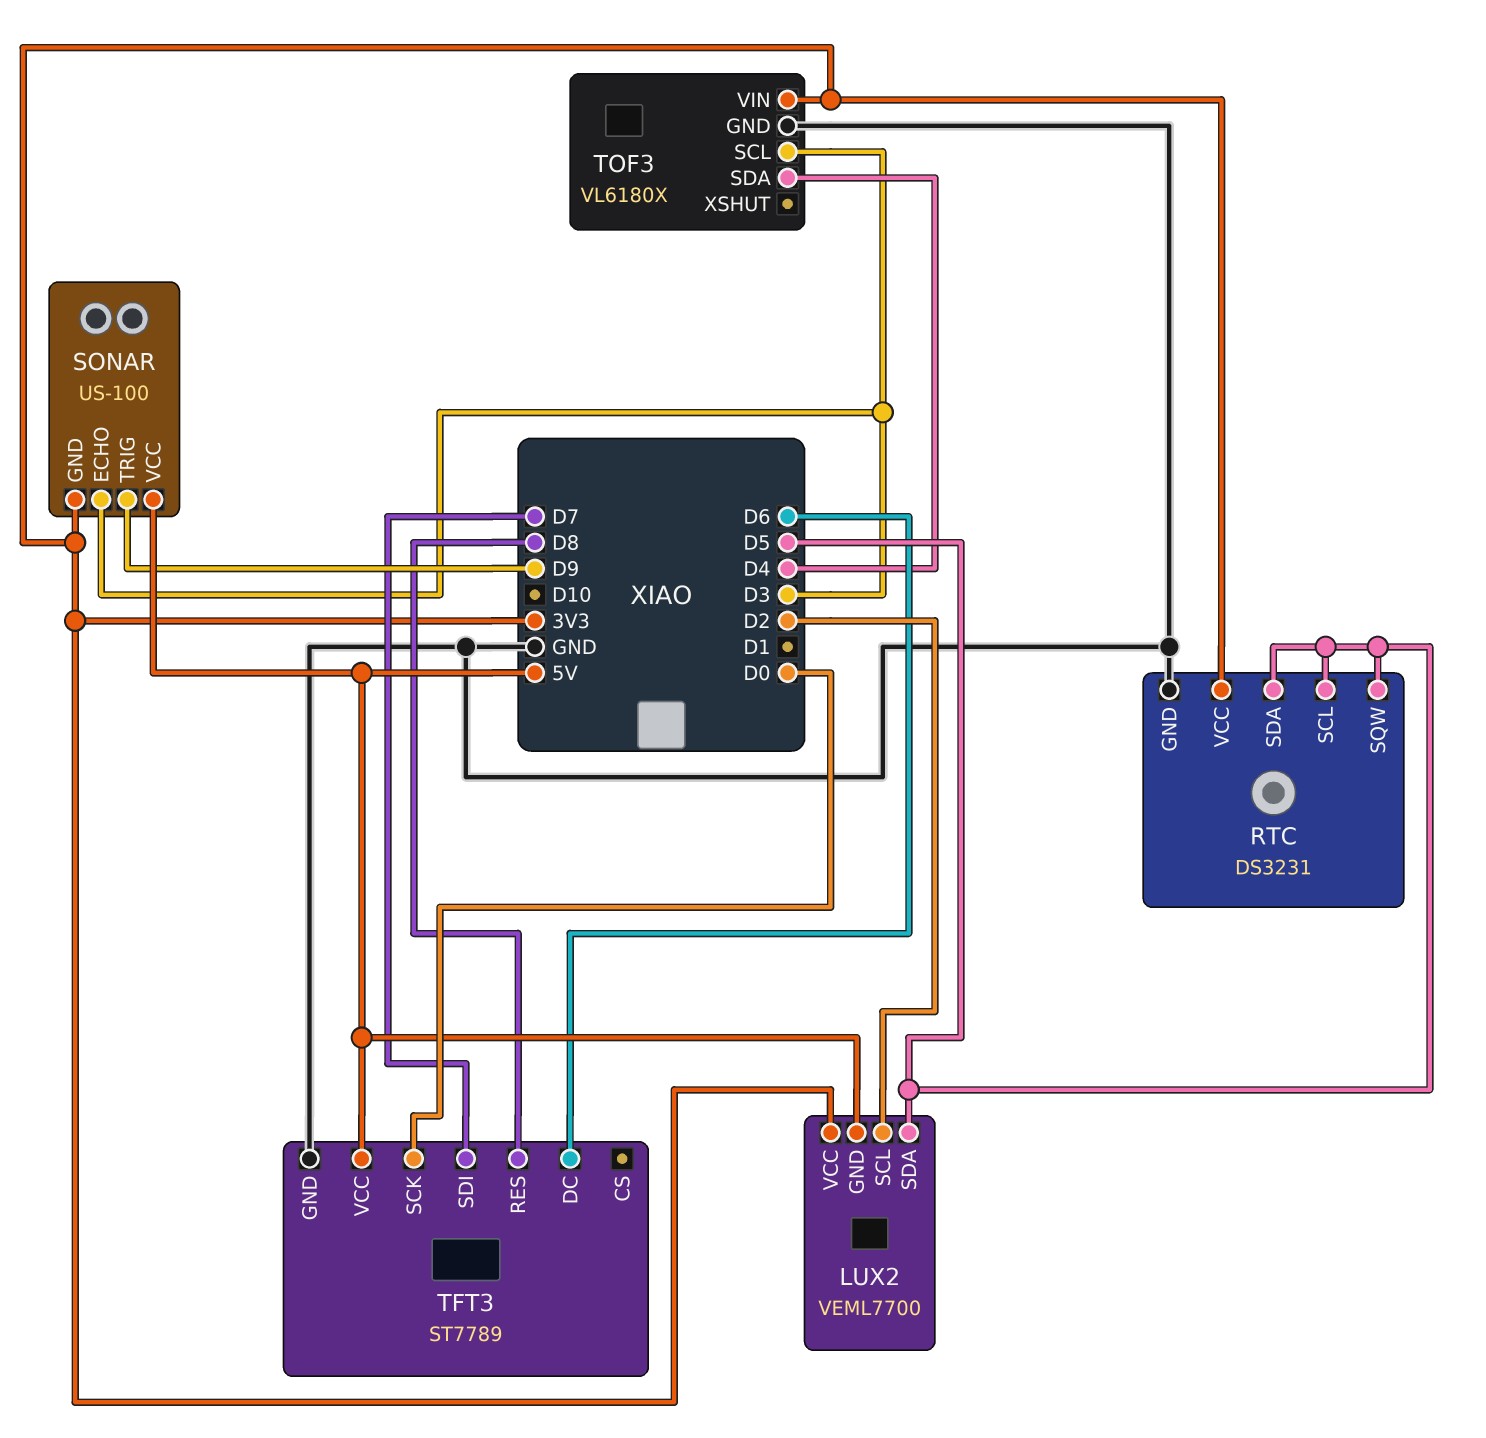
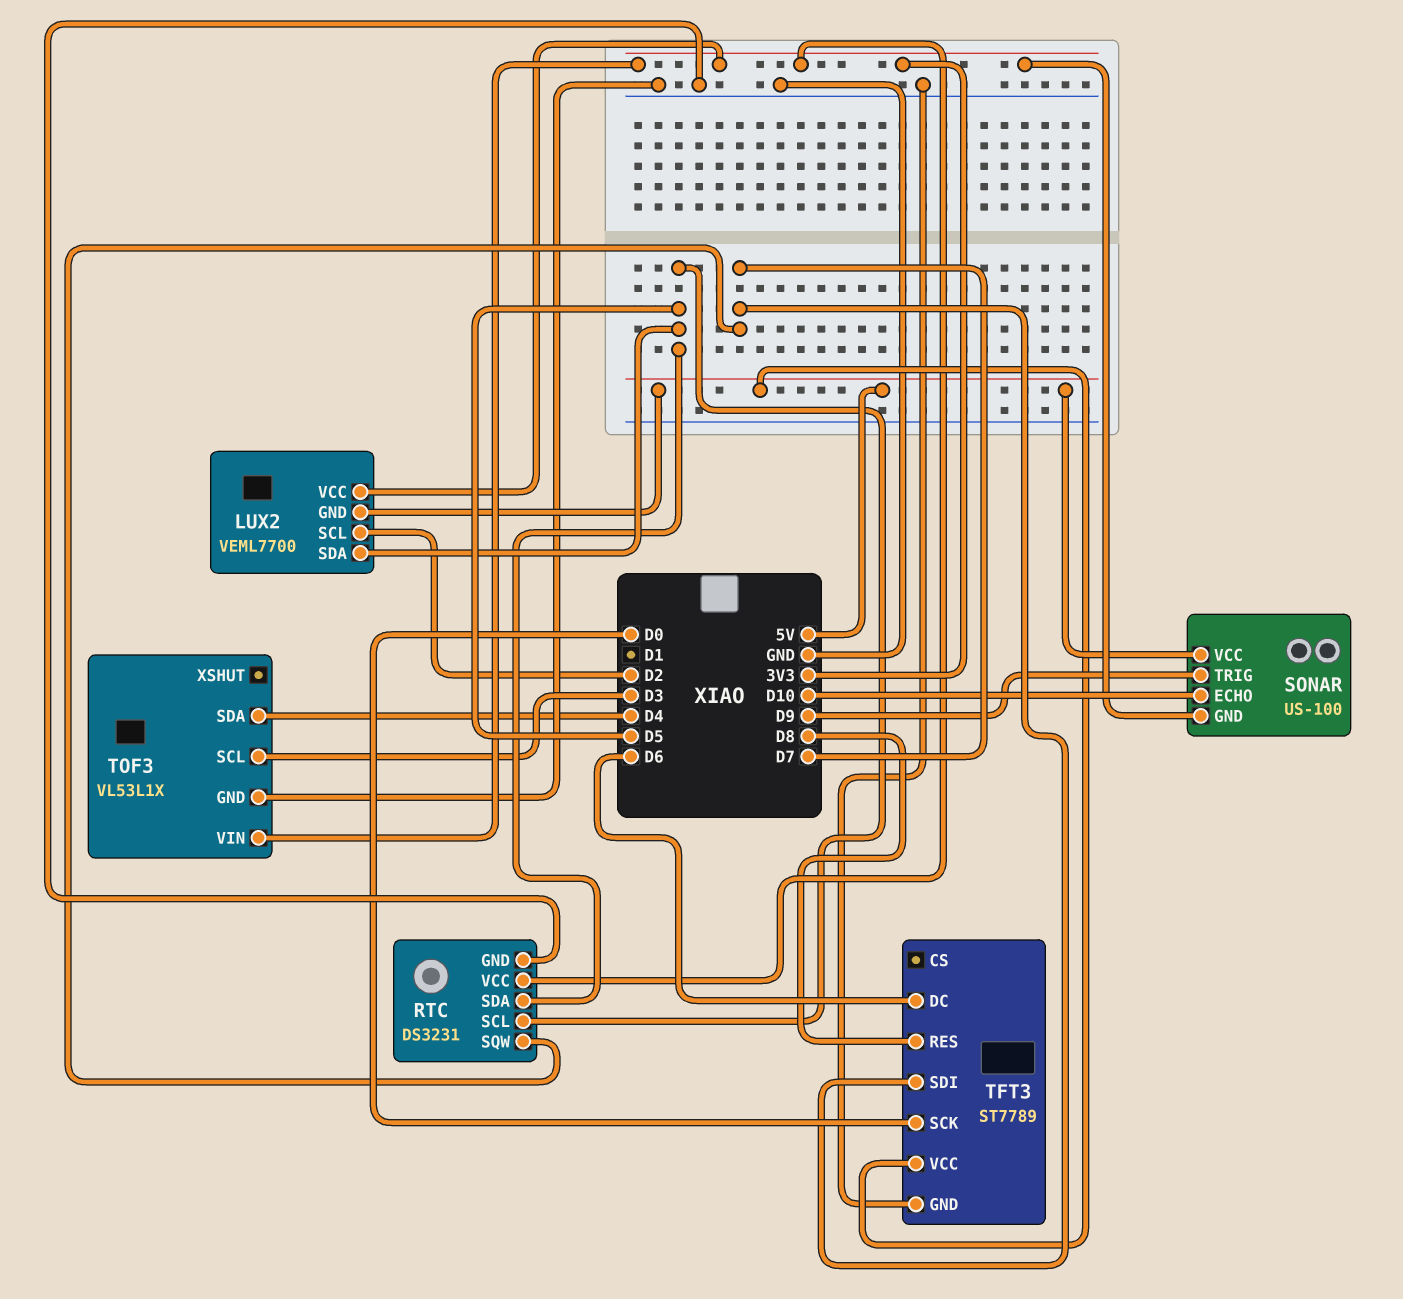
RTC pin SQW: D5 -> D7
SONAR pin ECHO: D3 -> D10
TOF3: VL6180X -> VL53L1X

